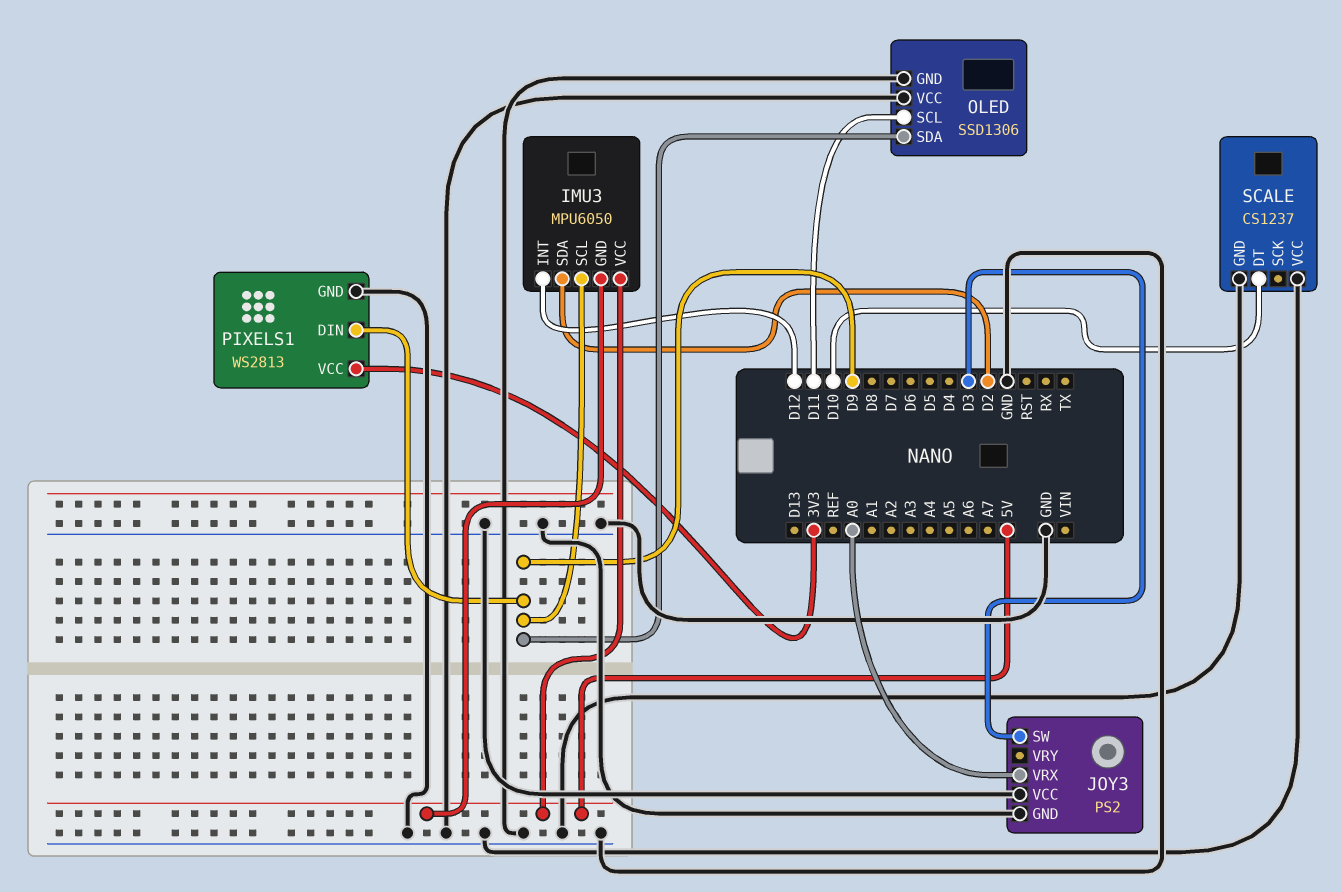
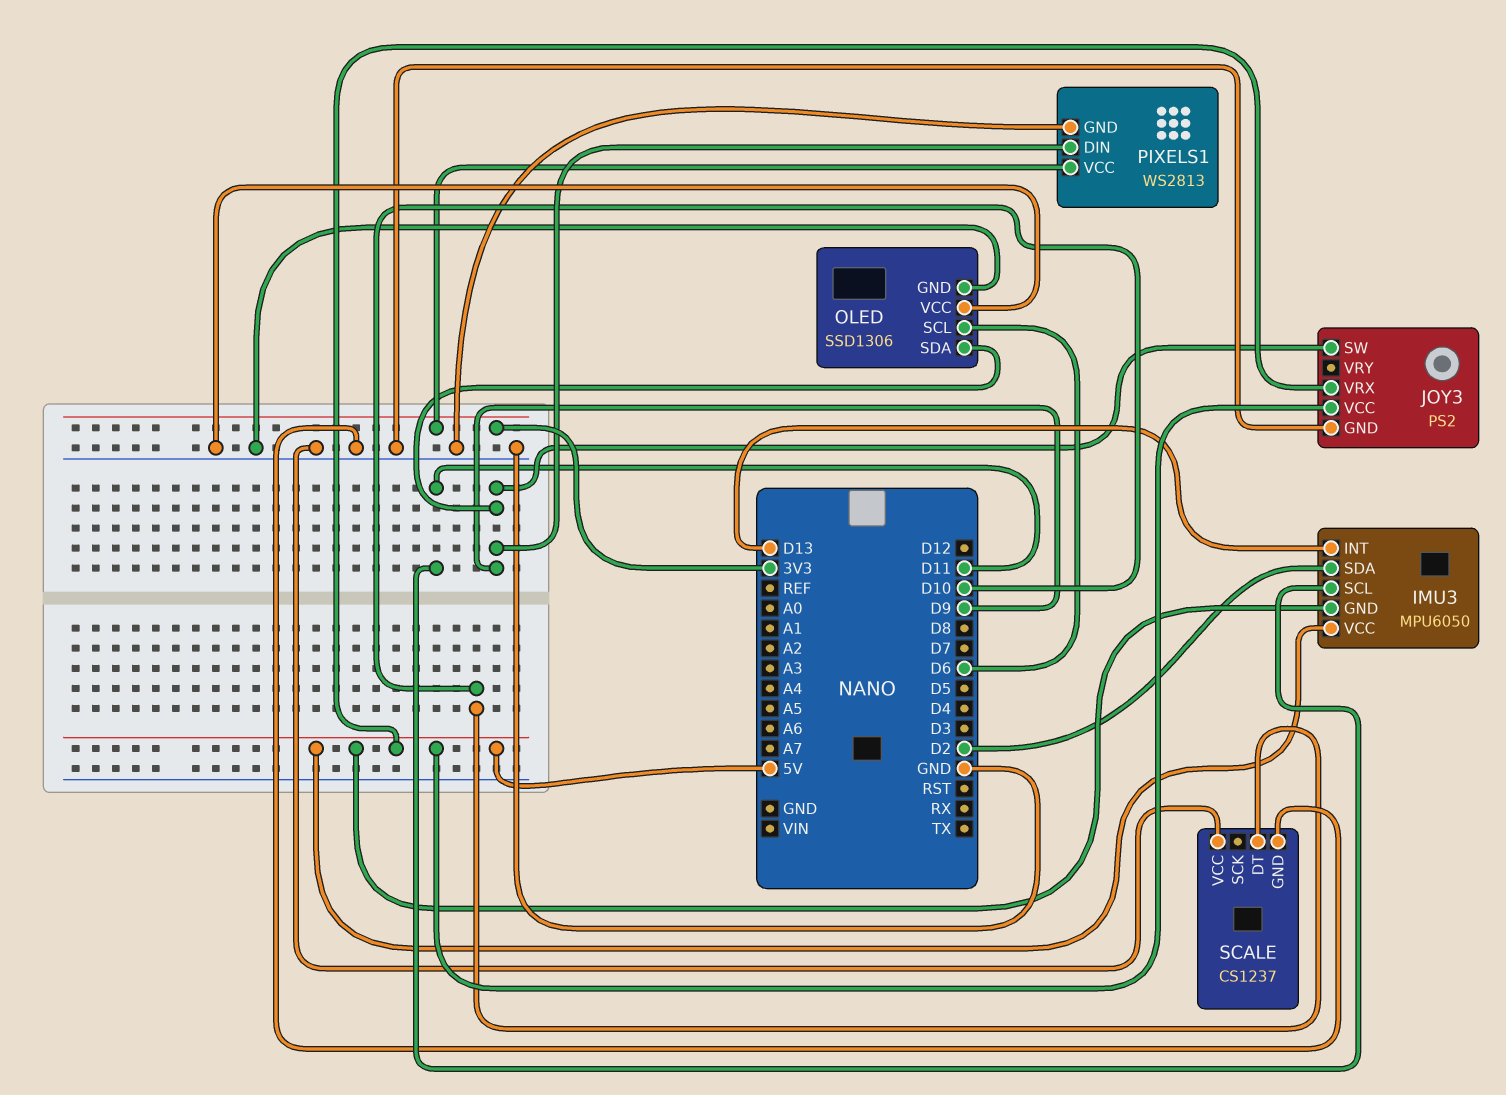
IMU3 pin INT: D12 -> D13
IMU3 pin SCL: D9 -> D11
JOY3 pin SW: D3 -> D9
JOY3 pin VCC: GND -> 5V
JOY3 pin VRX: A0 -> 5V
OLED pin SCL: D11 -> D6

